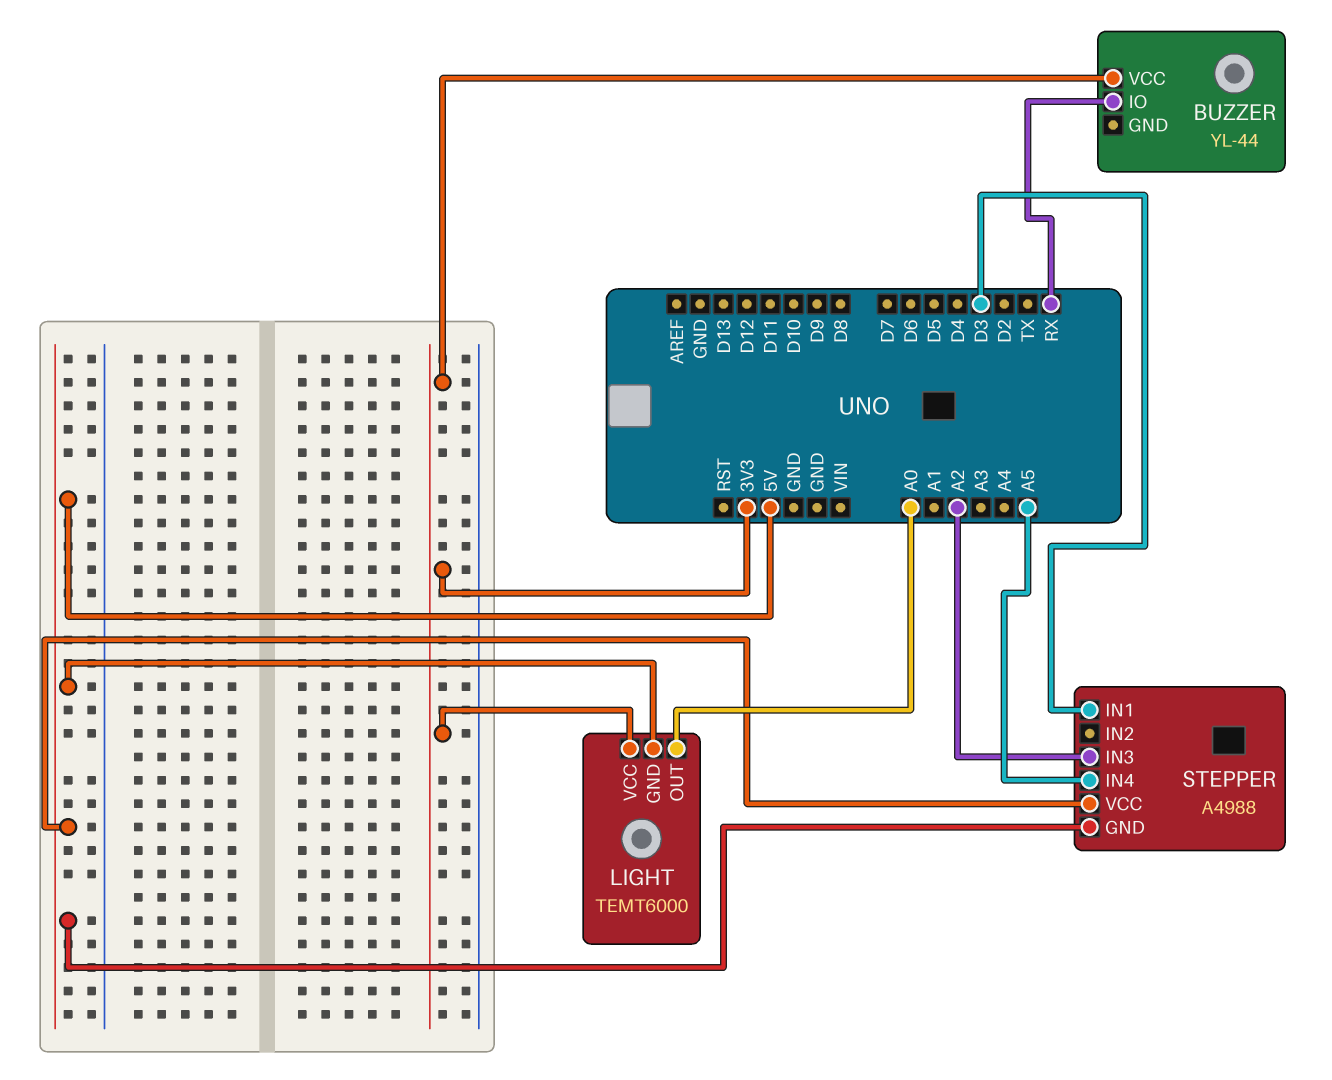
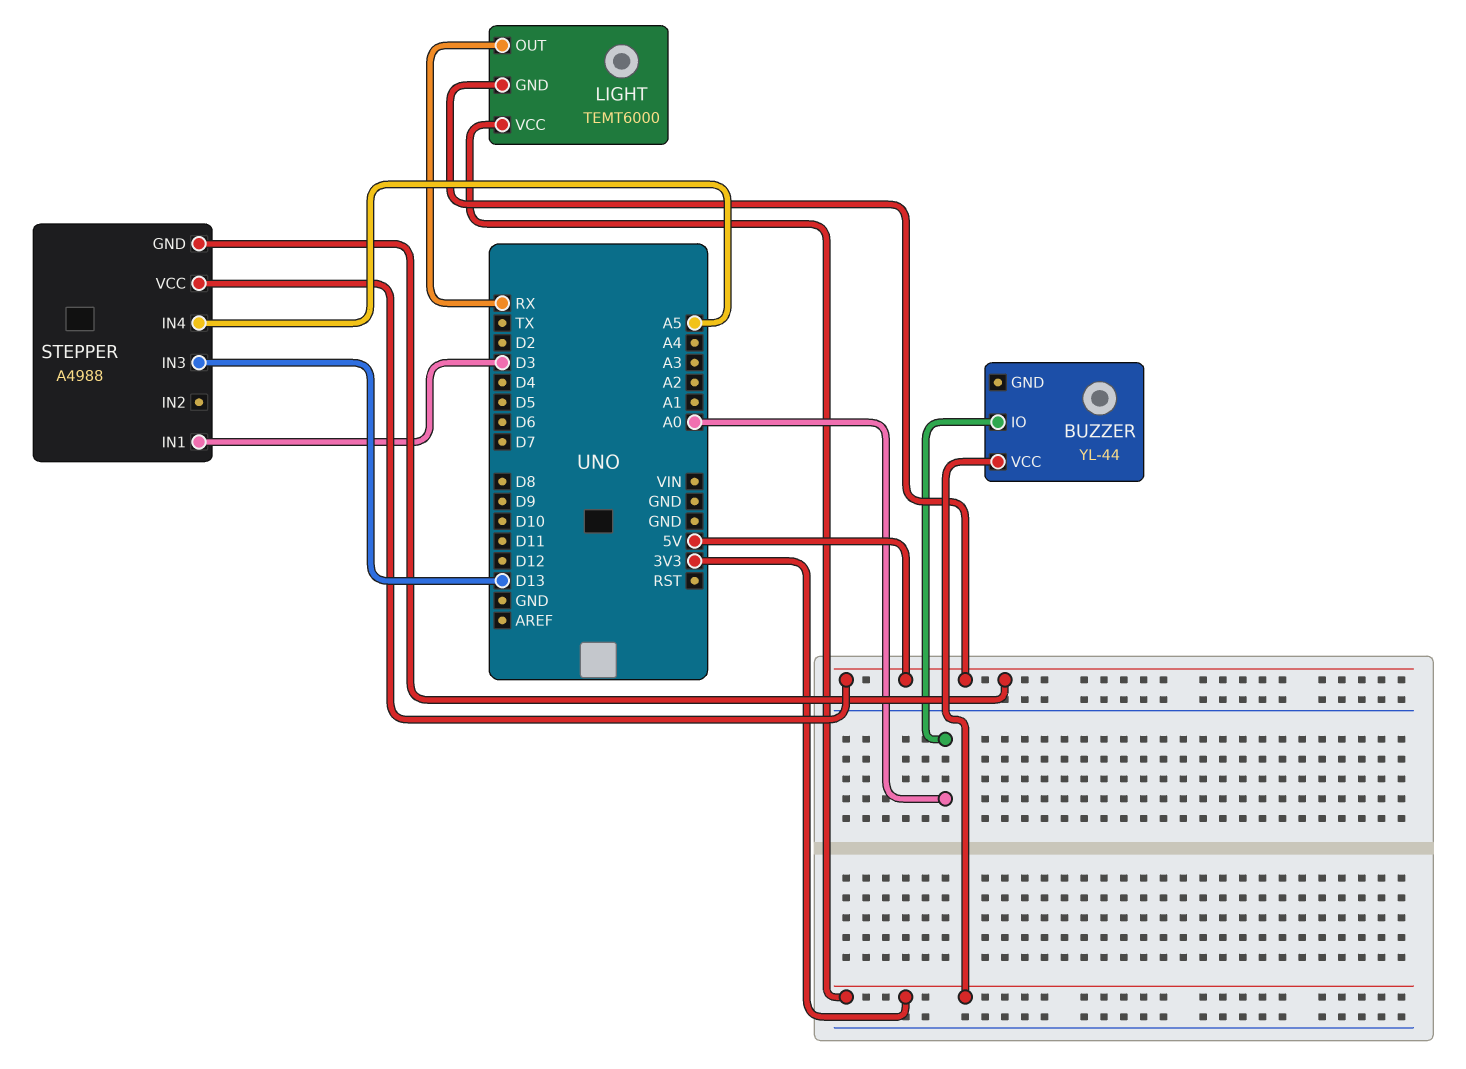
BUZZER pin IO: RX -> A0
LIGHT pin OUT: A0 -> RX
STEPPER pin IN3: A2 -> D13

